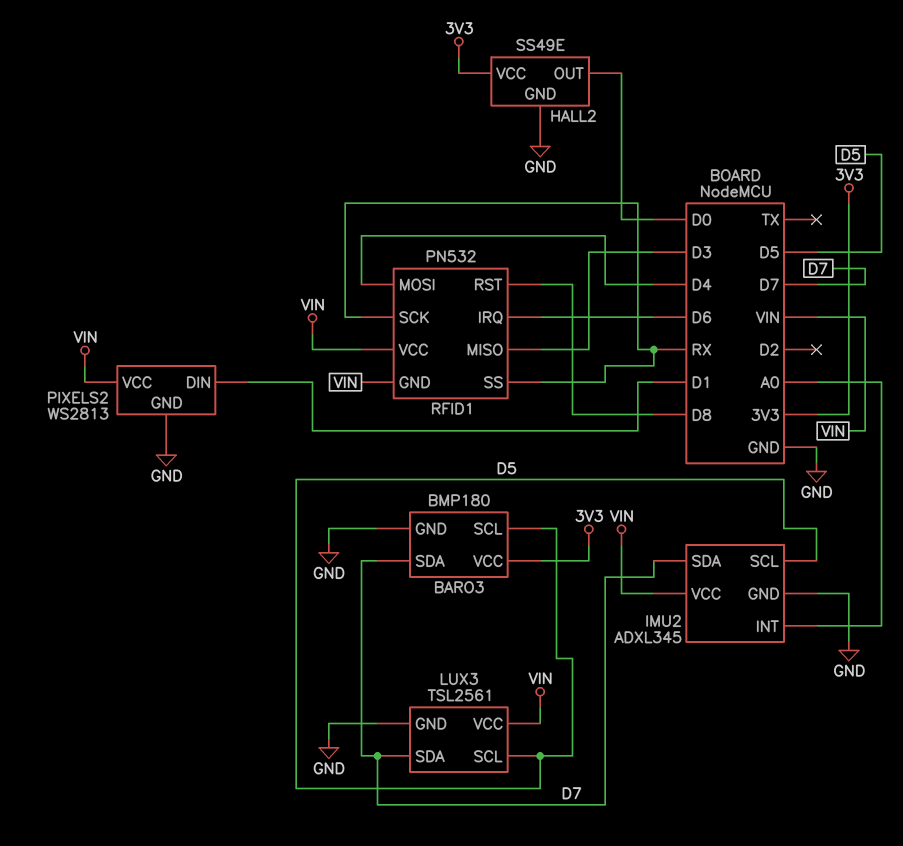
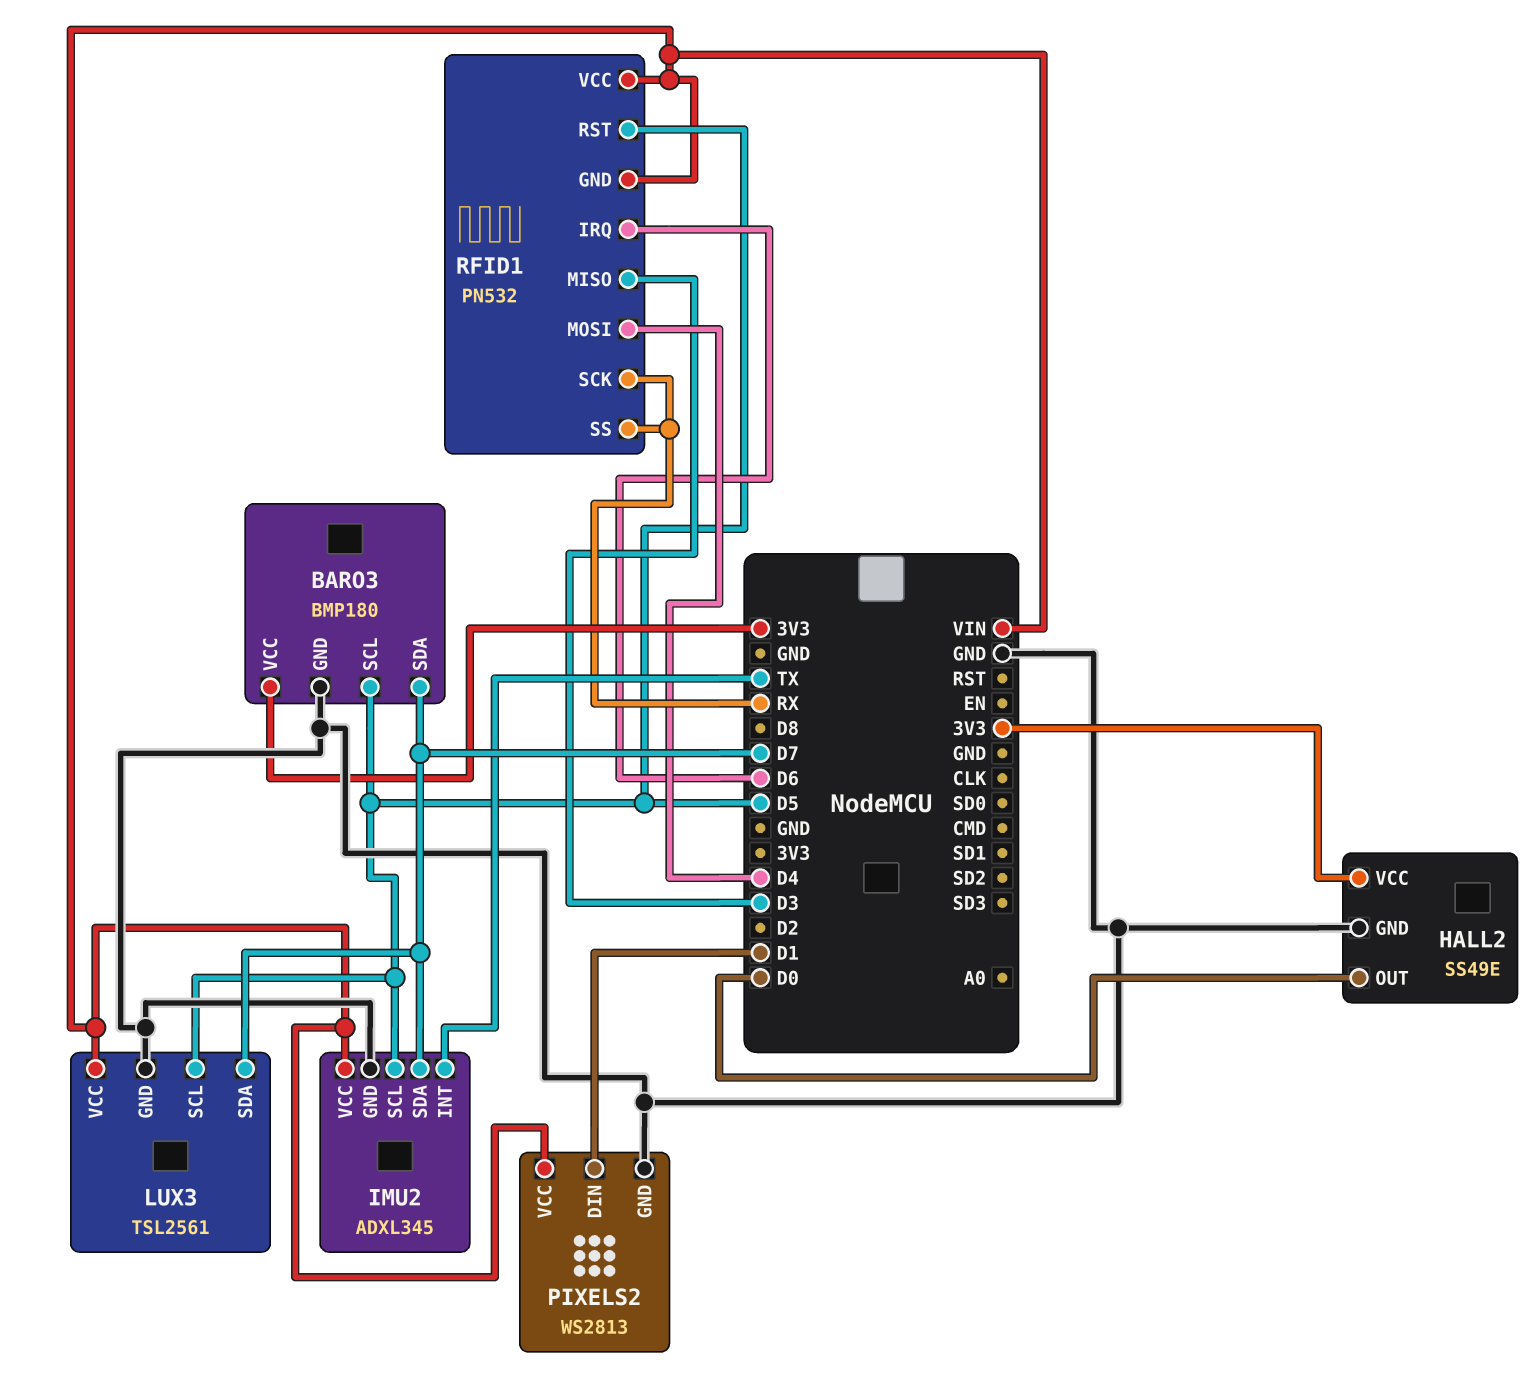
IMU2 pin INT: A0 -> TX
RFID1 pin RST: D8 -> D5

